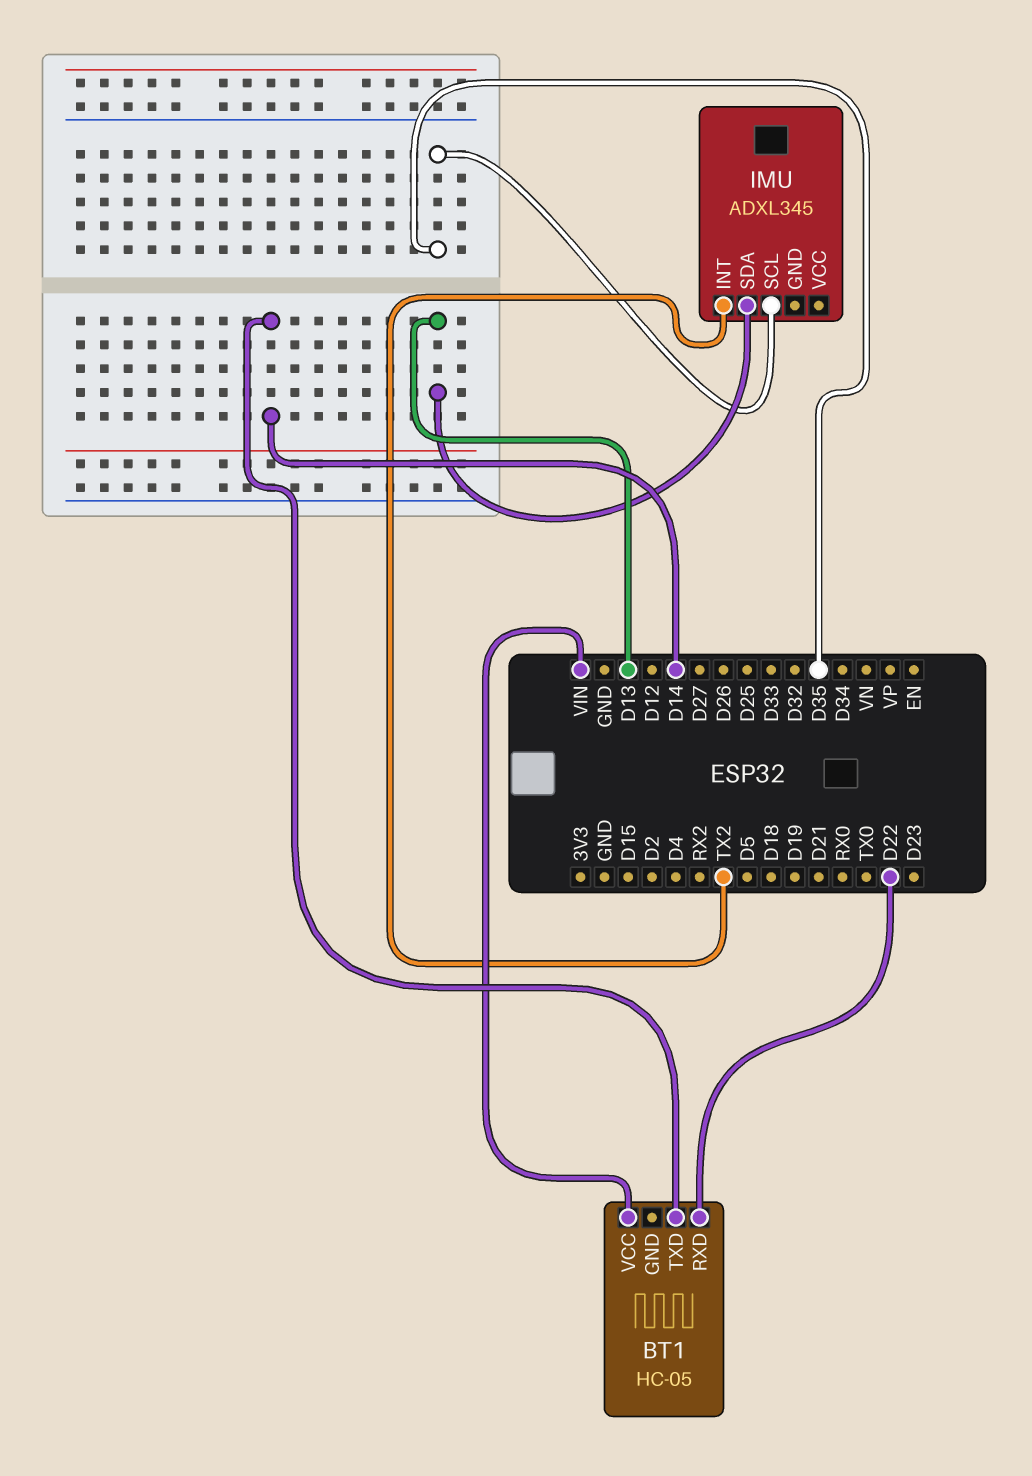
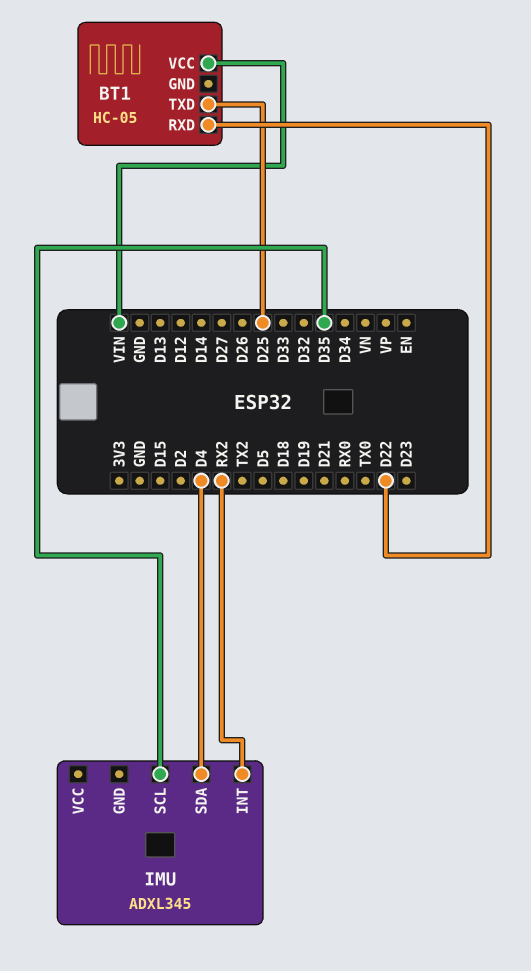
BT1 pin TXD: D14 -> D25
IMU pin INT: TX2 -> RX2
IMU pin SDA: D13 -> D4

